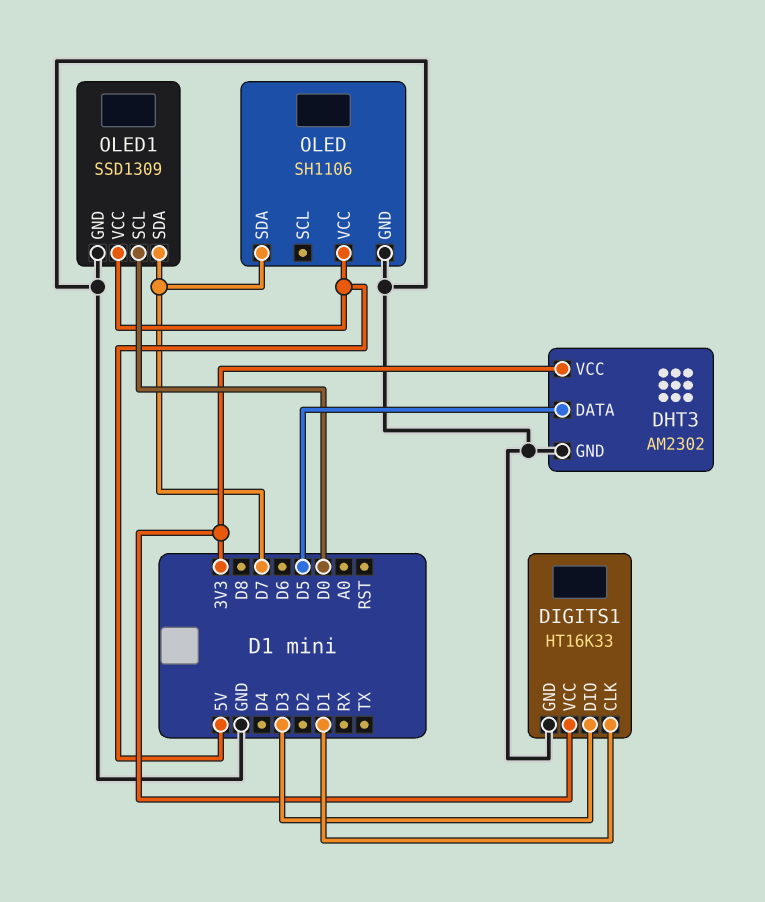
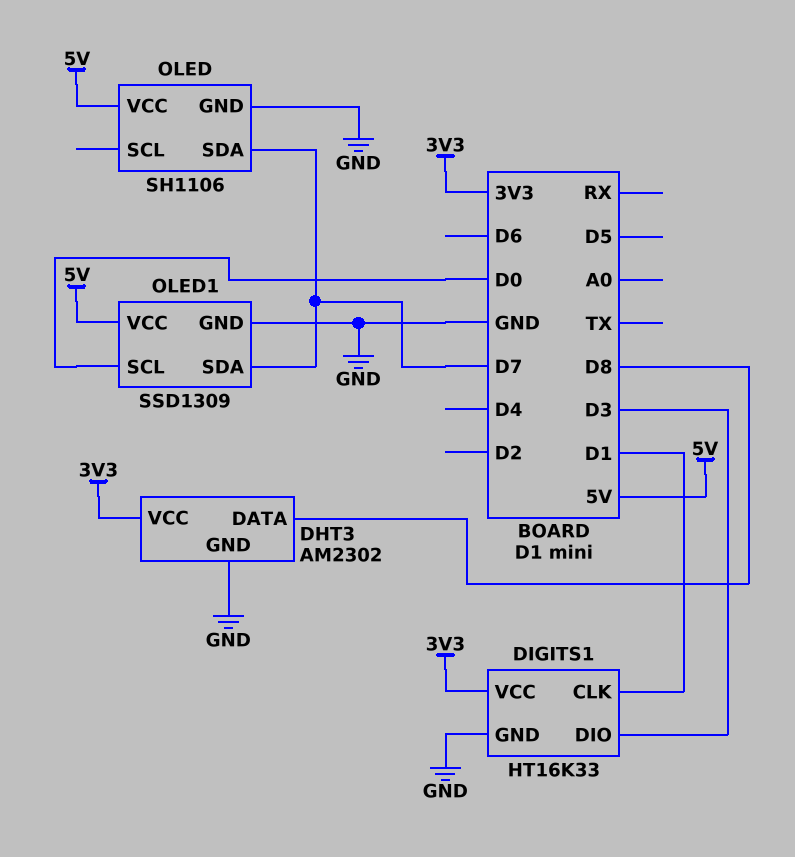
DHT3 pin DATA: D5 -> D8

